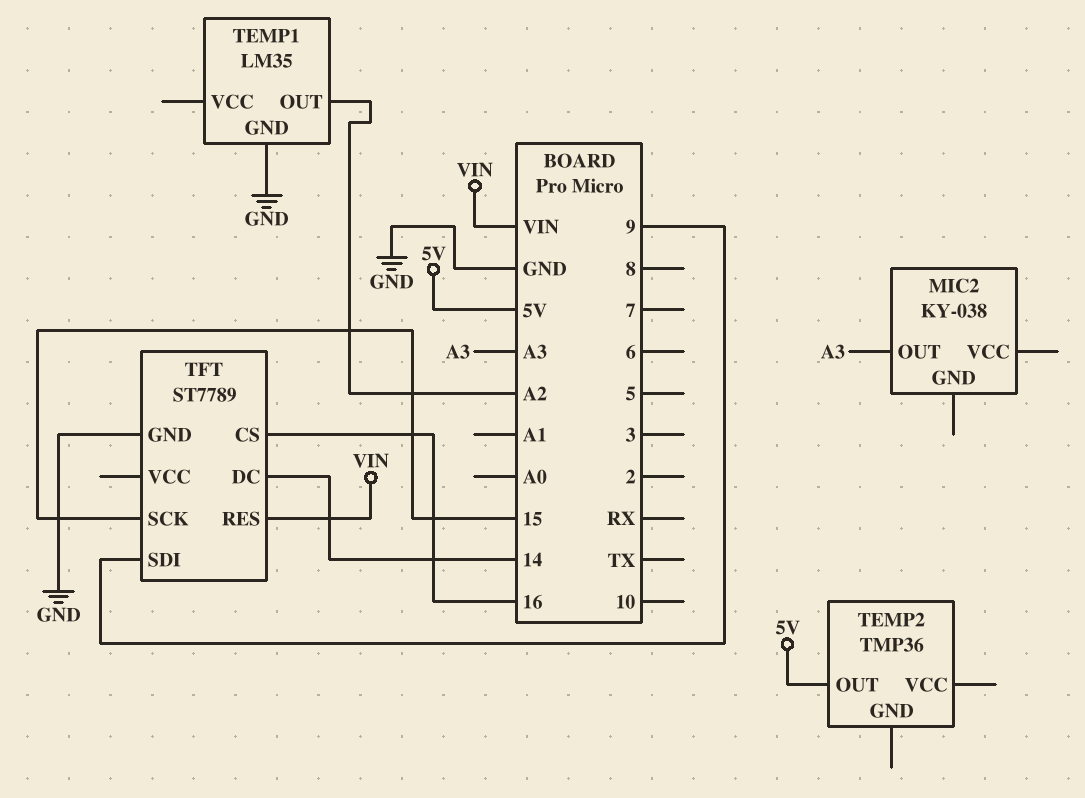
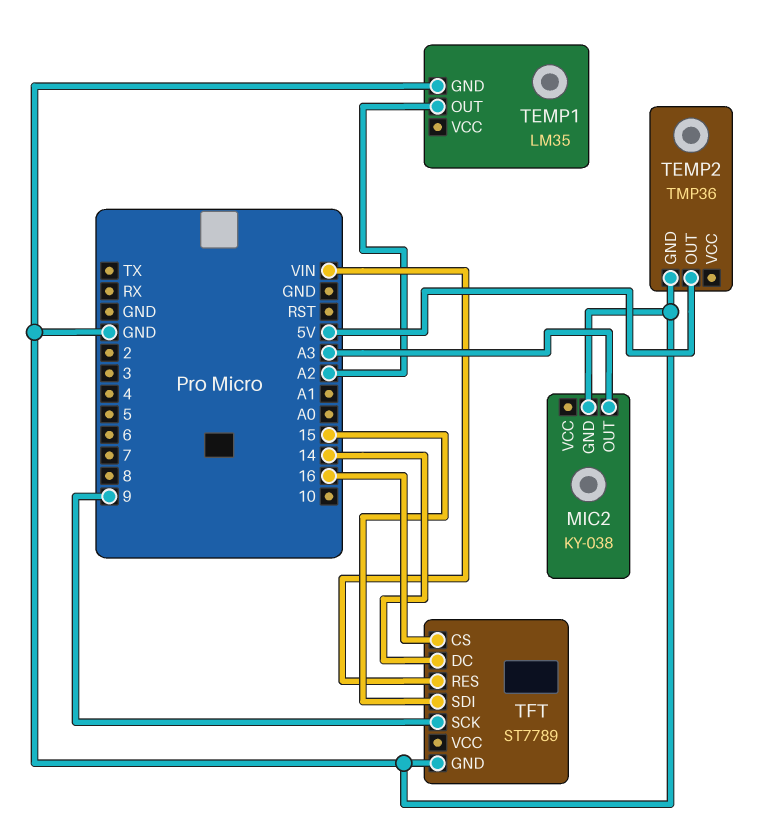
MIC2 pin GND: none -> GND
TEMP2 pin GND: none -> GND
TFT pin SCK: 15 -> 9
TFT pin SDI: 9 -> 15

